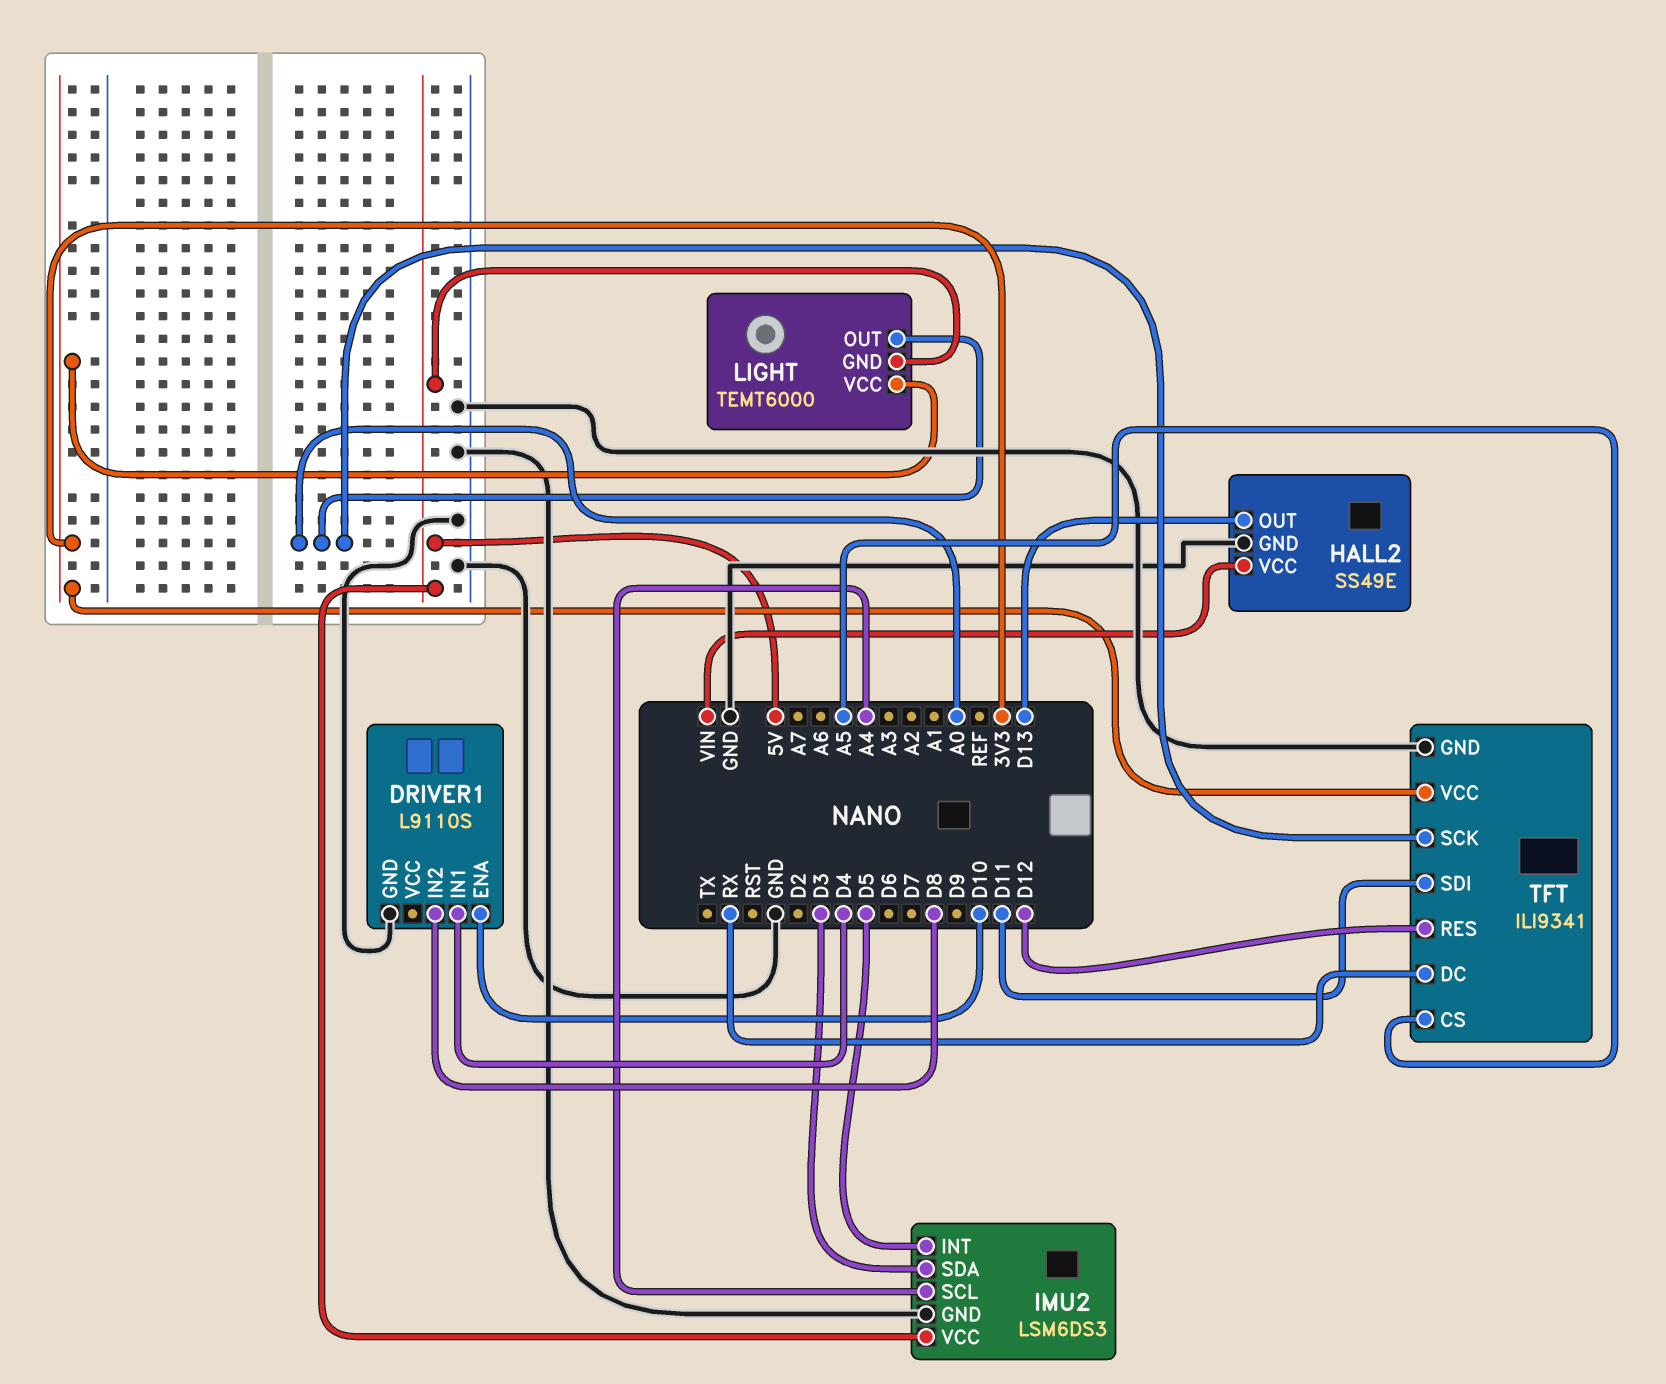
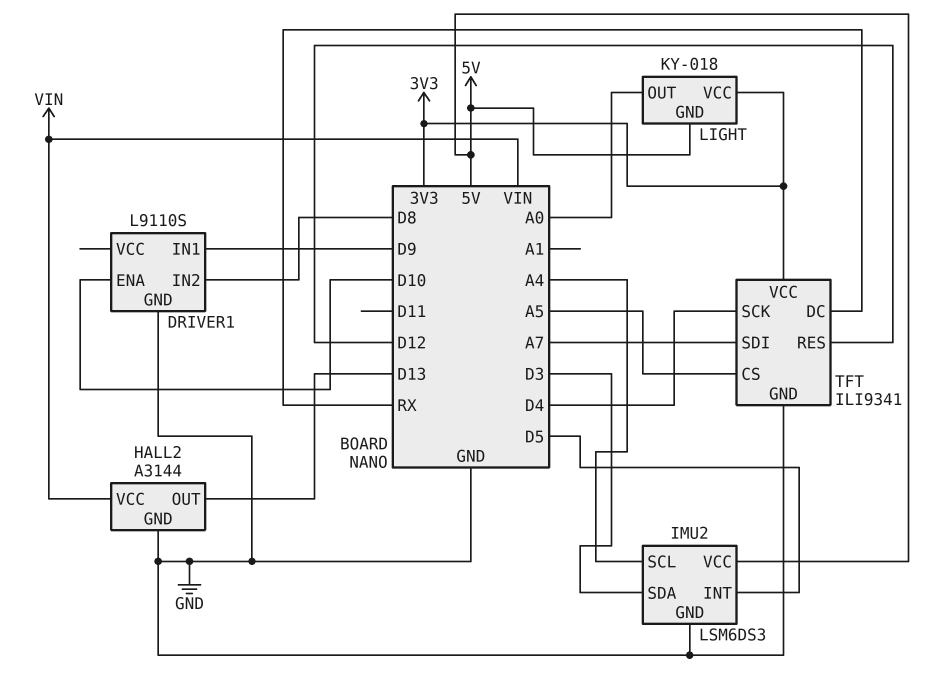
DRIVER1 pin IN1: D4 -> D9
HALL2: SS49E -> A3144
LIGHT: TEMT6000 -> KY-018
TFT pin SCK: A0 -> D4
TFT pin SDI: D11 -> A7

